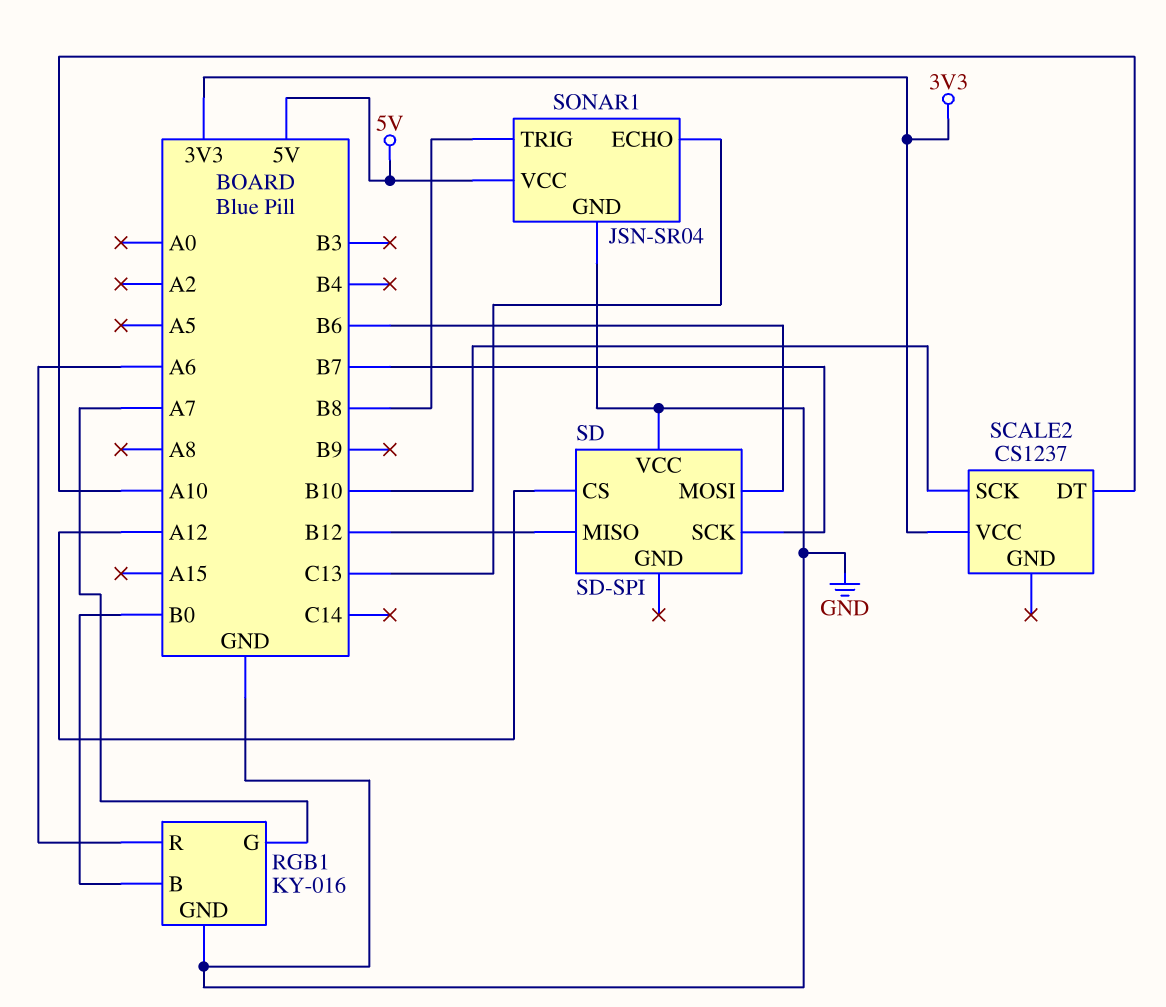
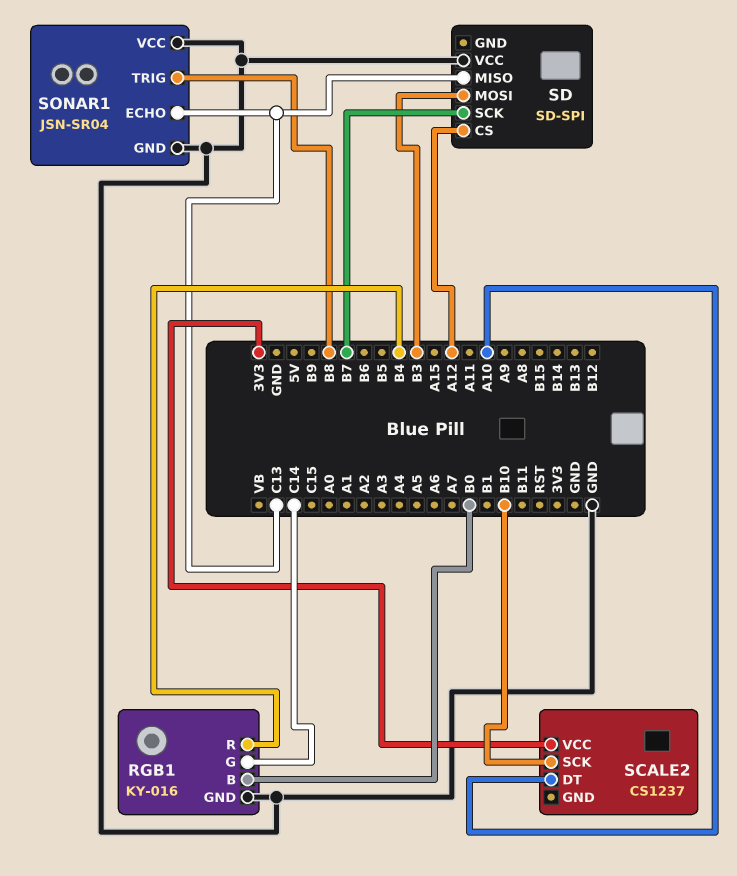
RGB1 pin G: A7 -> C14
RGB1 pin R: A6 -> B4
SD pin MISO: B12 -> C13
SD pin MOSI: B6 -> B3
SONAR1 pin VCC: 5V -> GND

